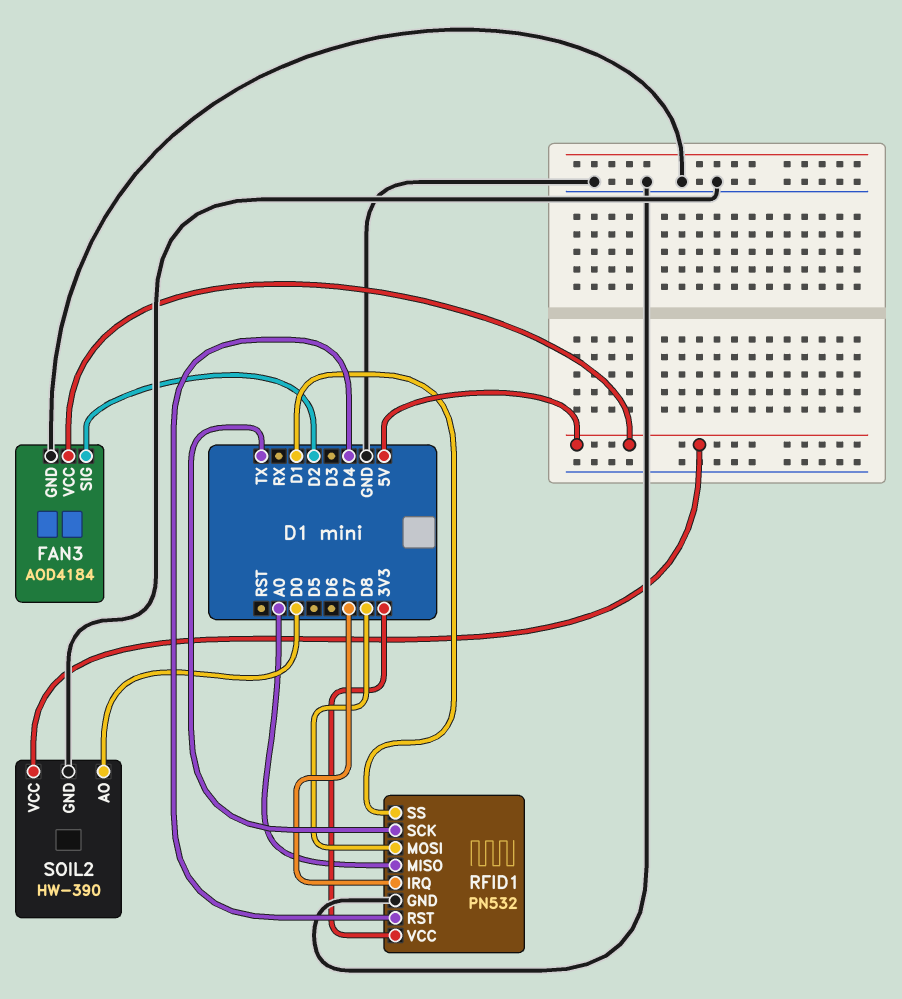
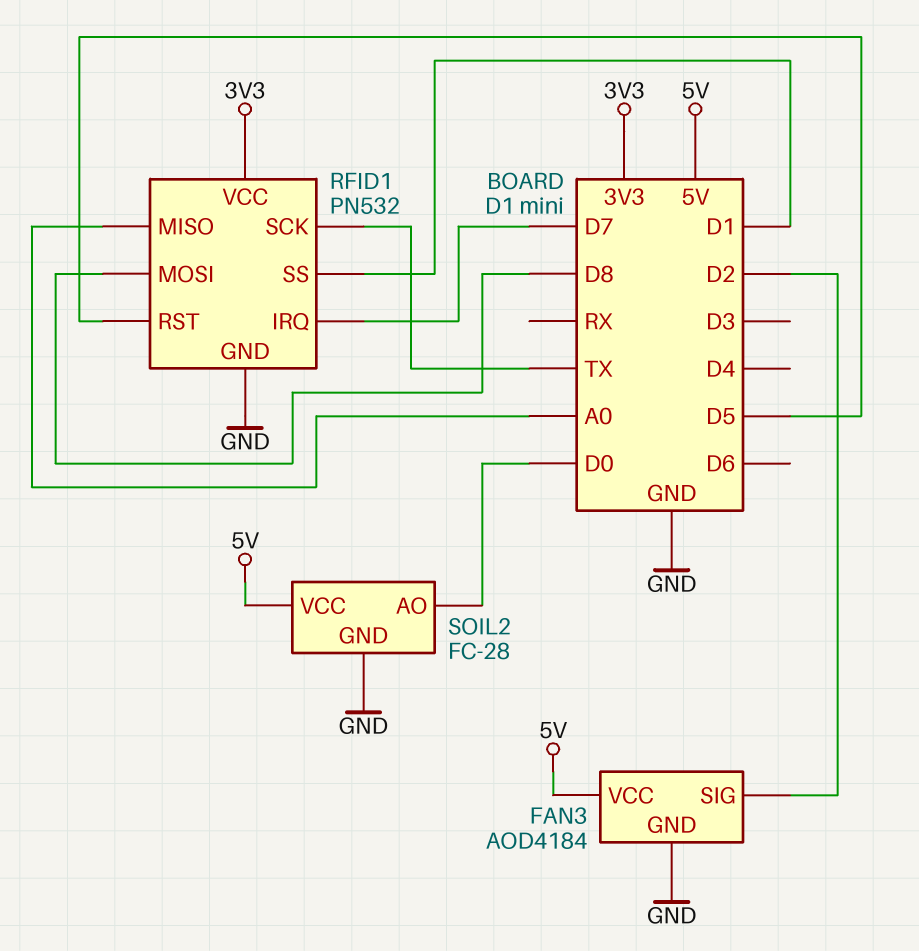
RFID1 pin RST: D4 -> D5
SOIL2: HW-390 -> FC-28

